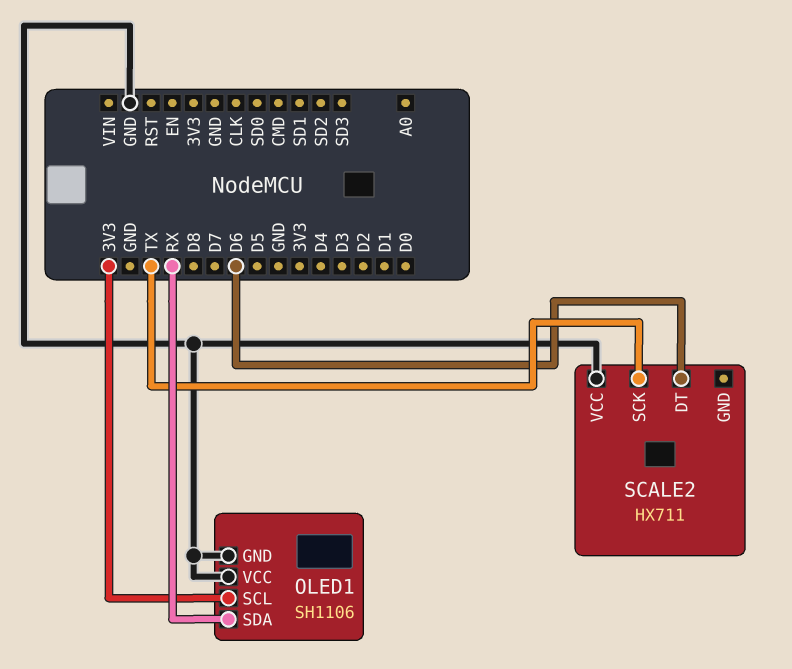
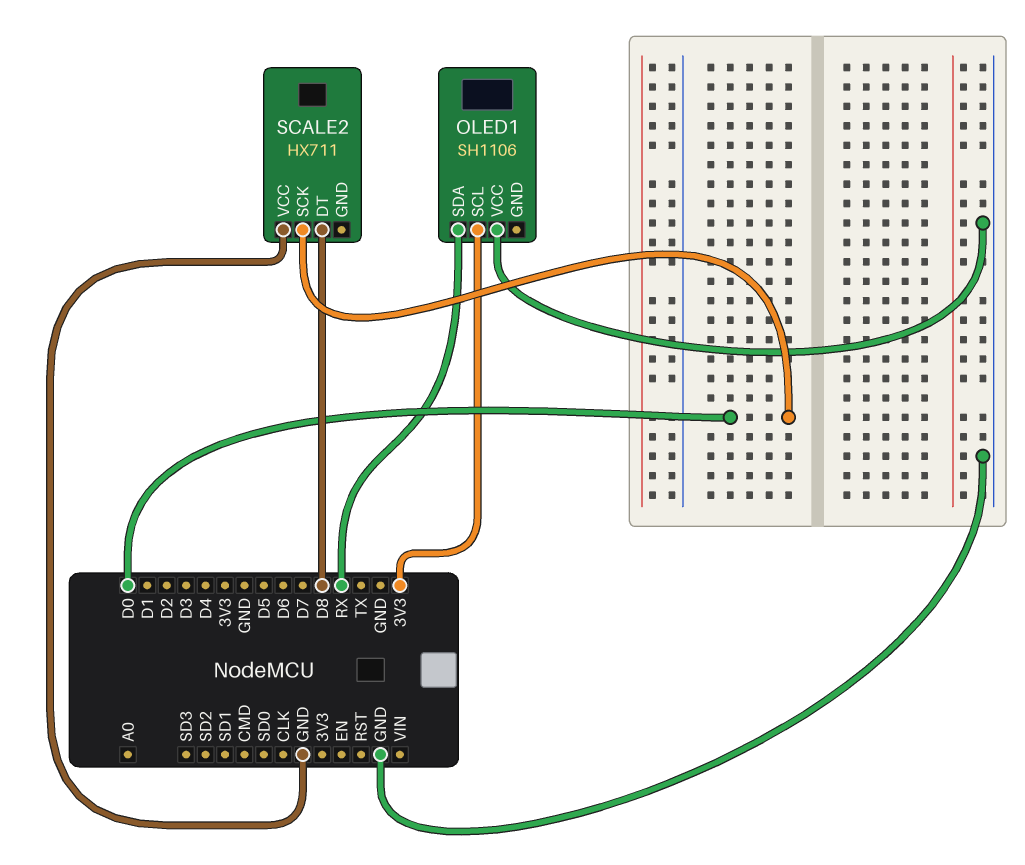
OLED1 pin GND: GND -> none
SCALE2 pin DT: D6 -> D8
SCALE2 pin SCK: TX -> D0

